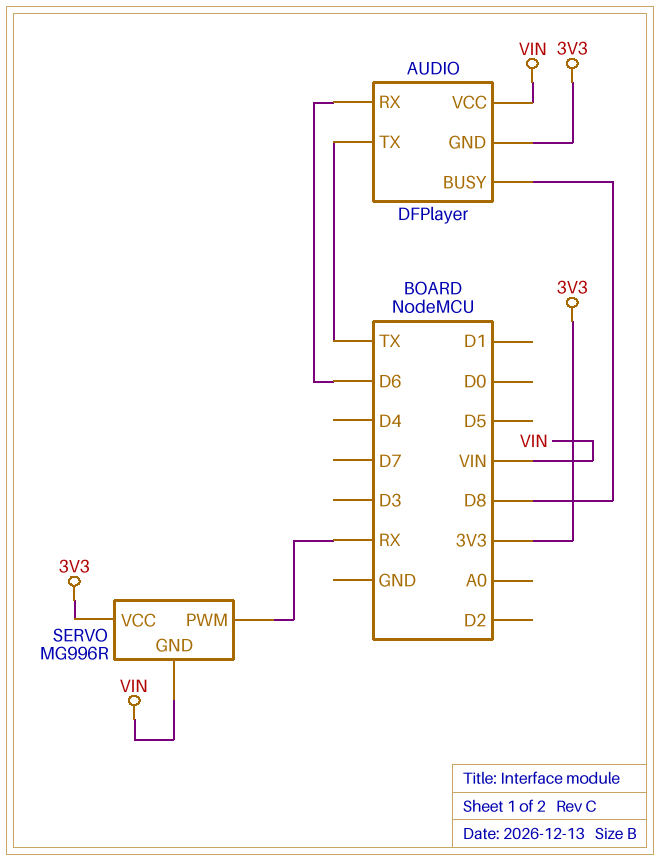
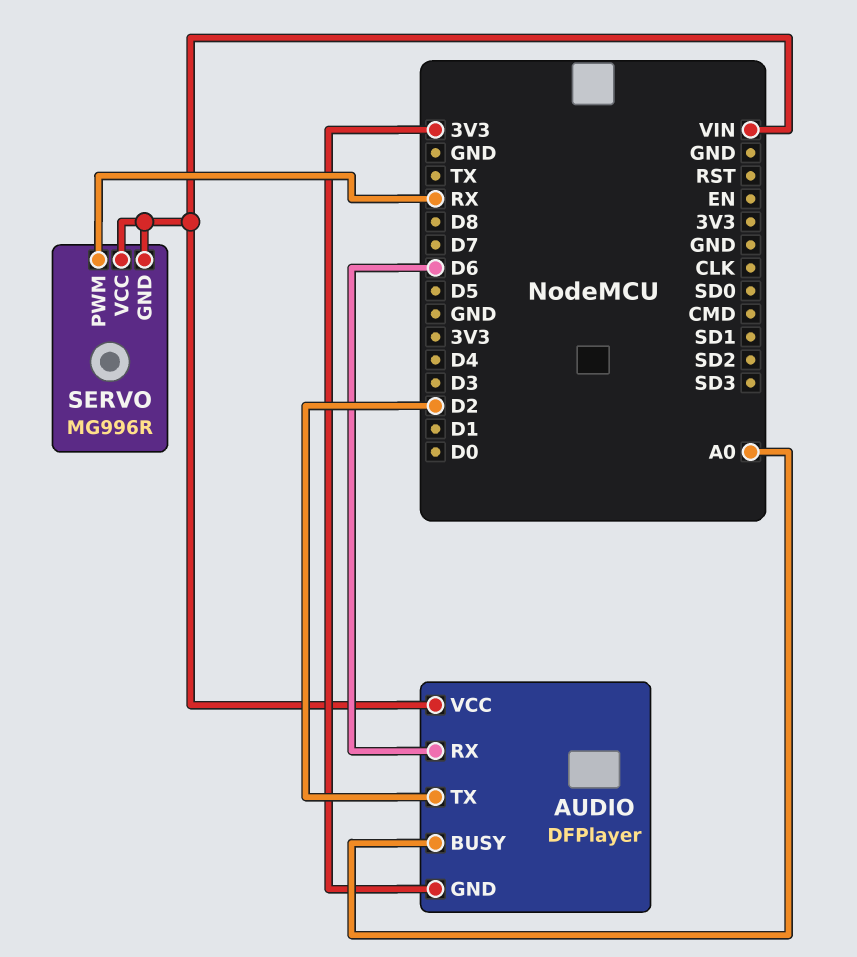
AUDIO pin BUSY: D8 -> A0
AUDIO pin TX: TX -> D2
SERVO pin VCC: 3V3 -> VIN

